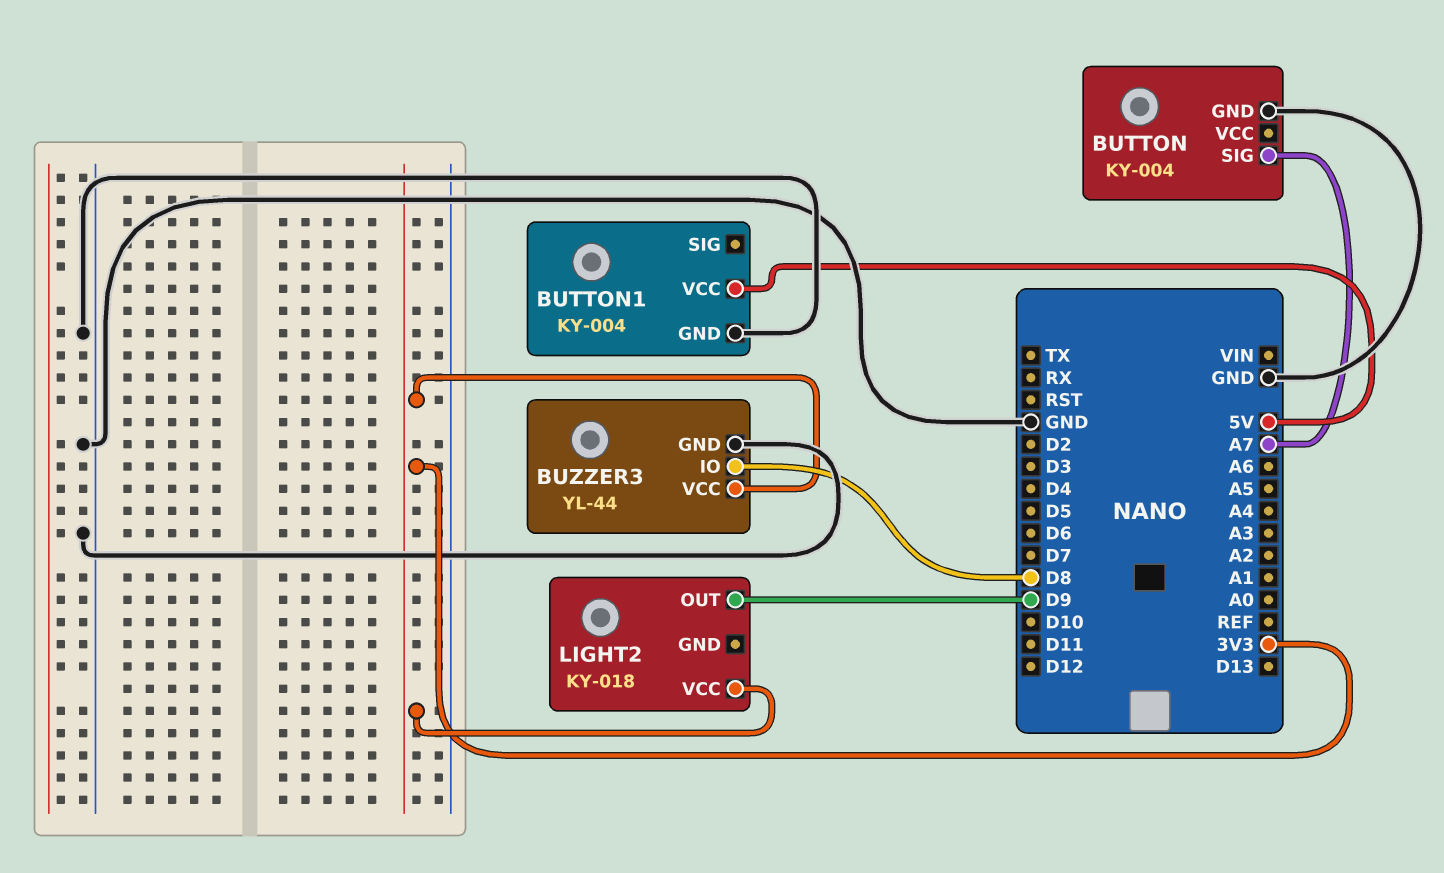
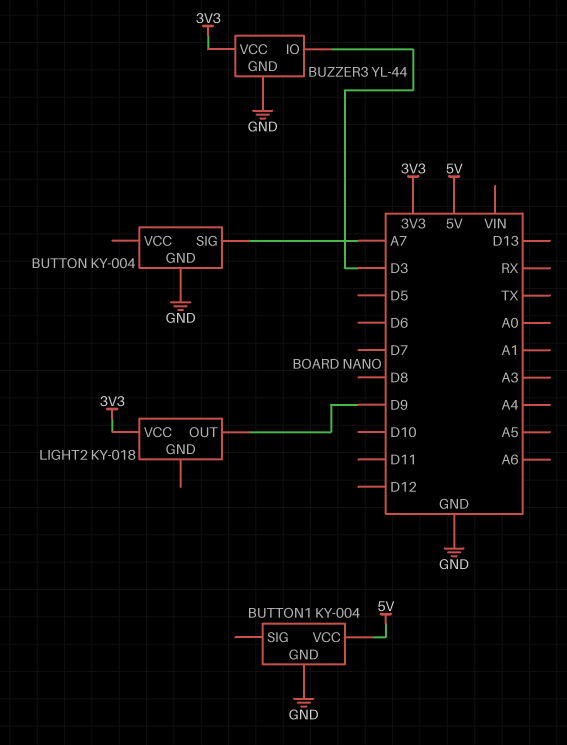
BUZZER3 pin IO: D8 -> D3

